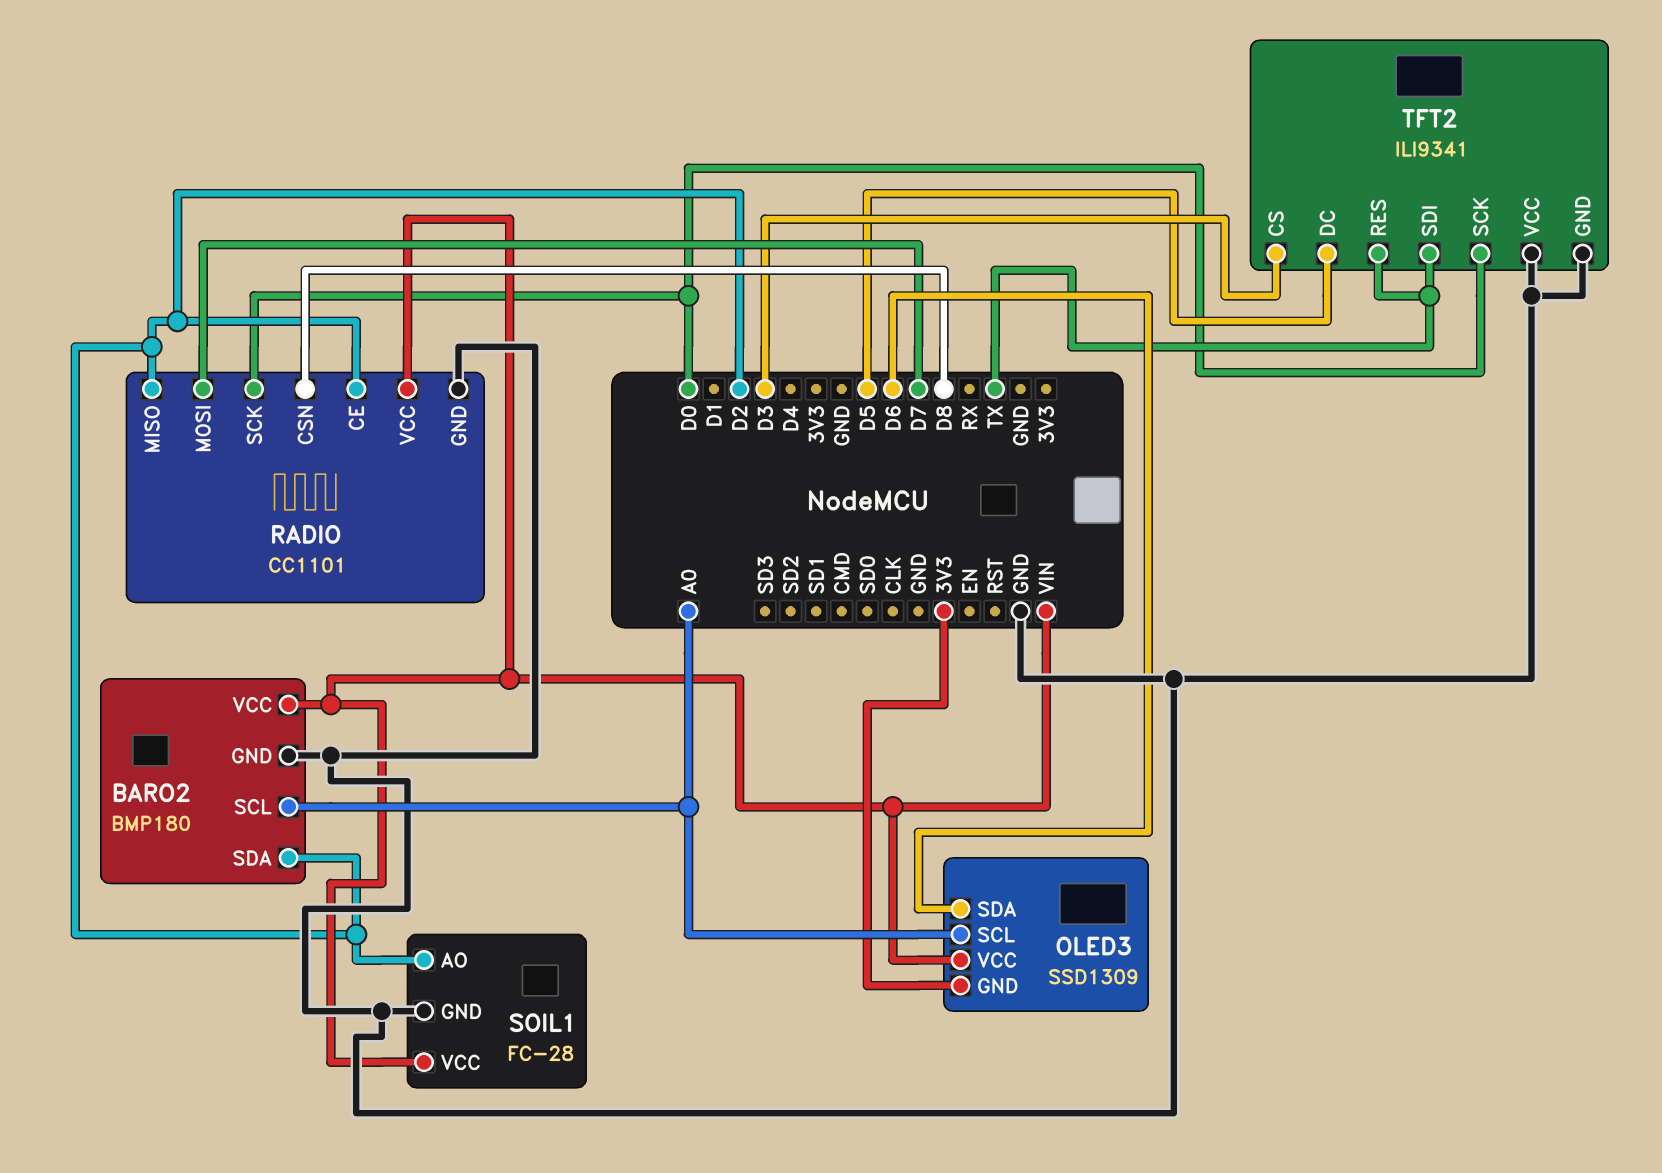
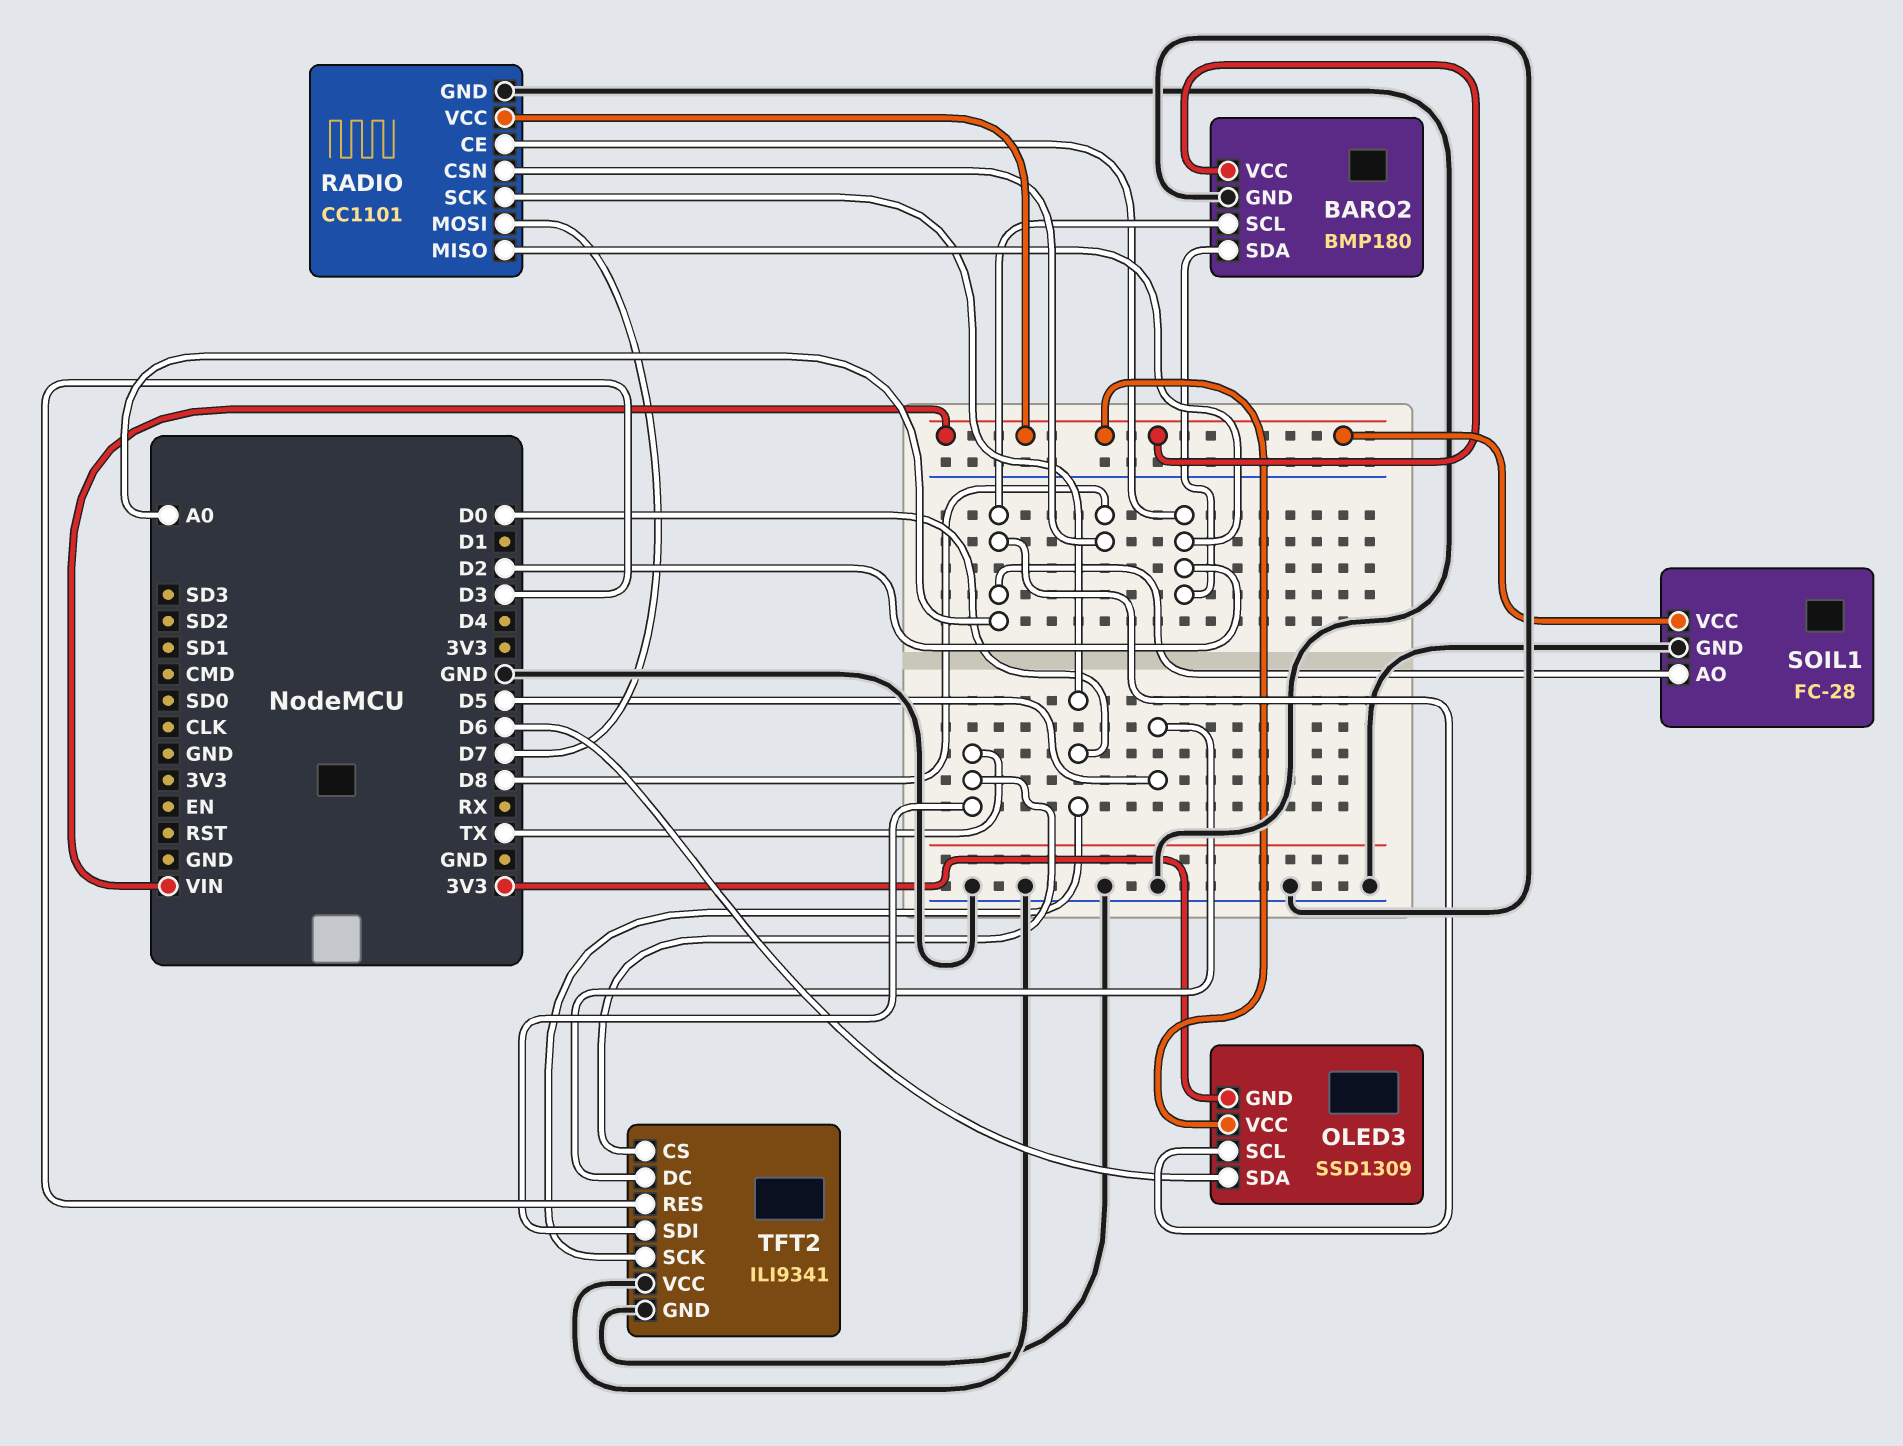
SOIL1 pin AO: D2 -> A0
TFT2 pin CS: D3 -> TX
TFT2 pin RES: TX -> D3

